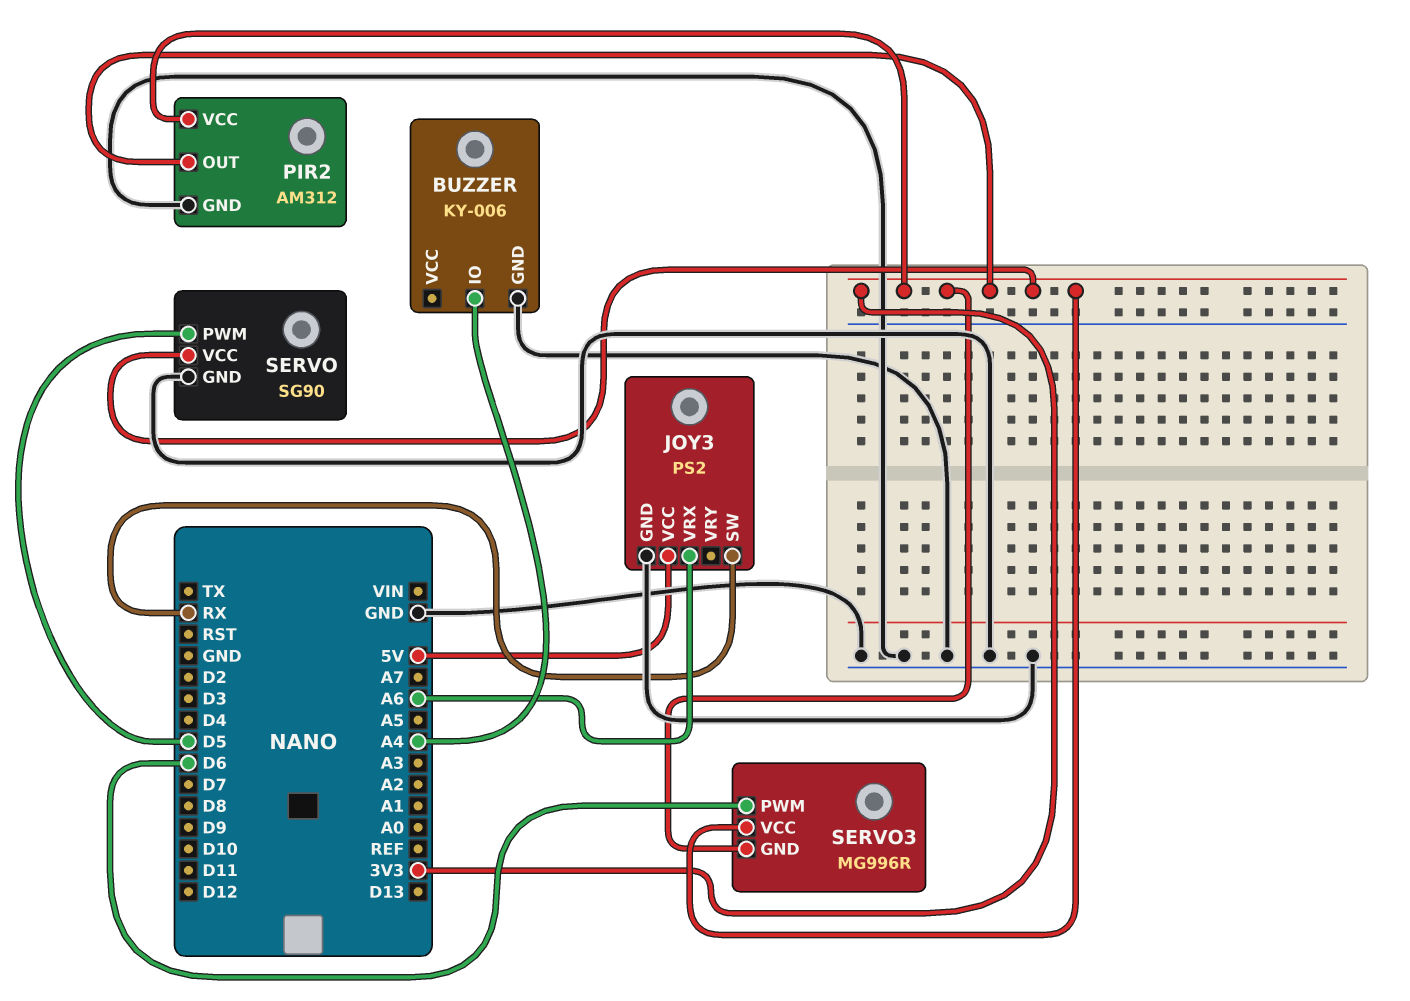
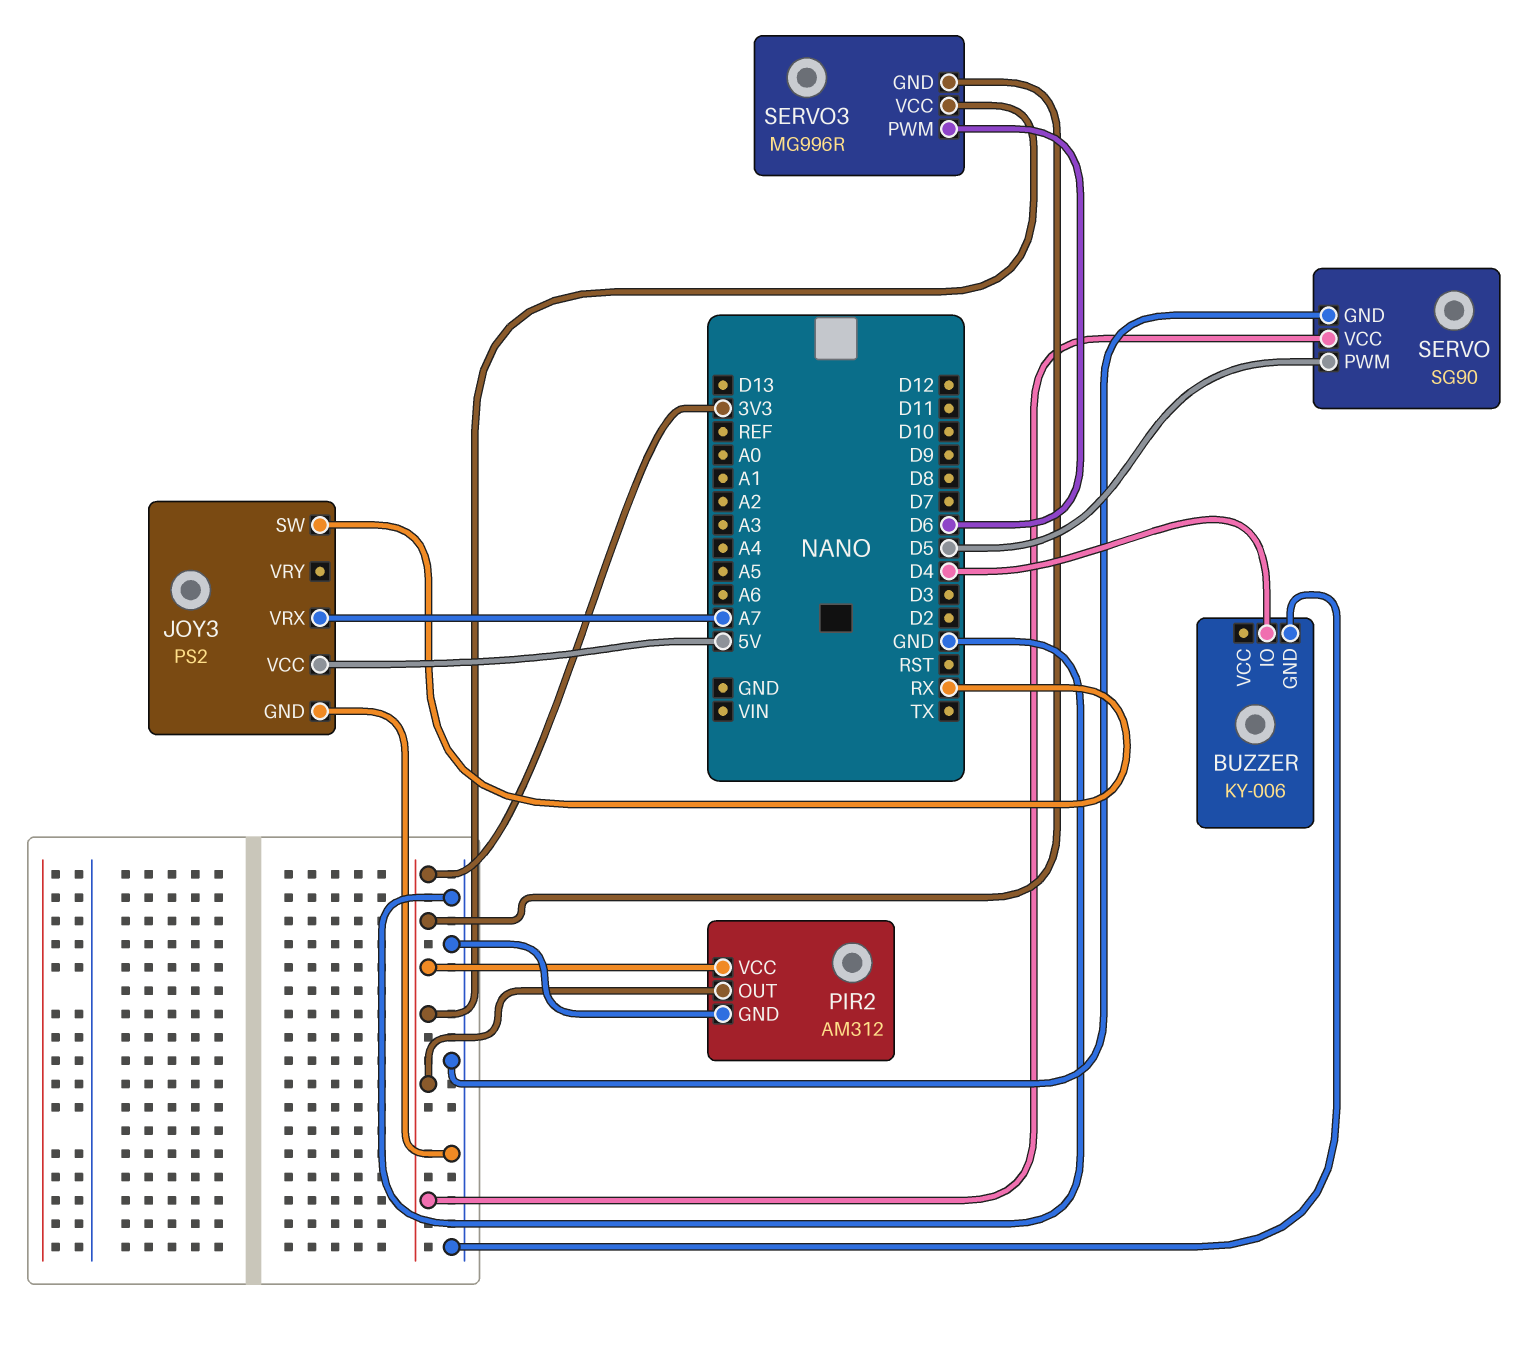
BUZZER pin IO: A4 -> D4
JOY3 pin VRX: A6 -> A7

